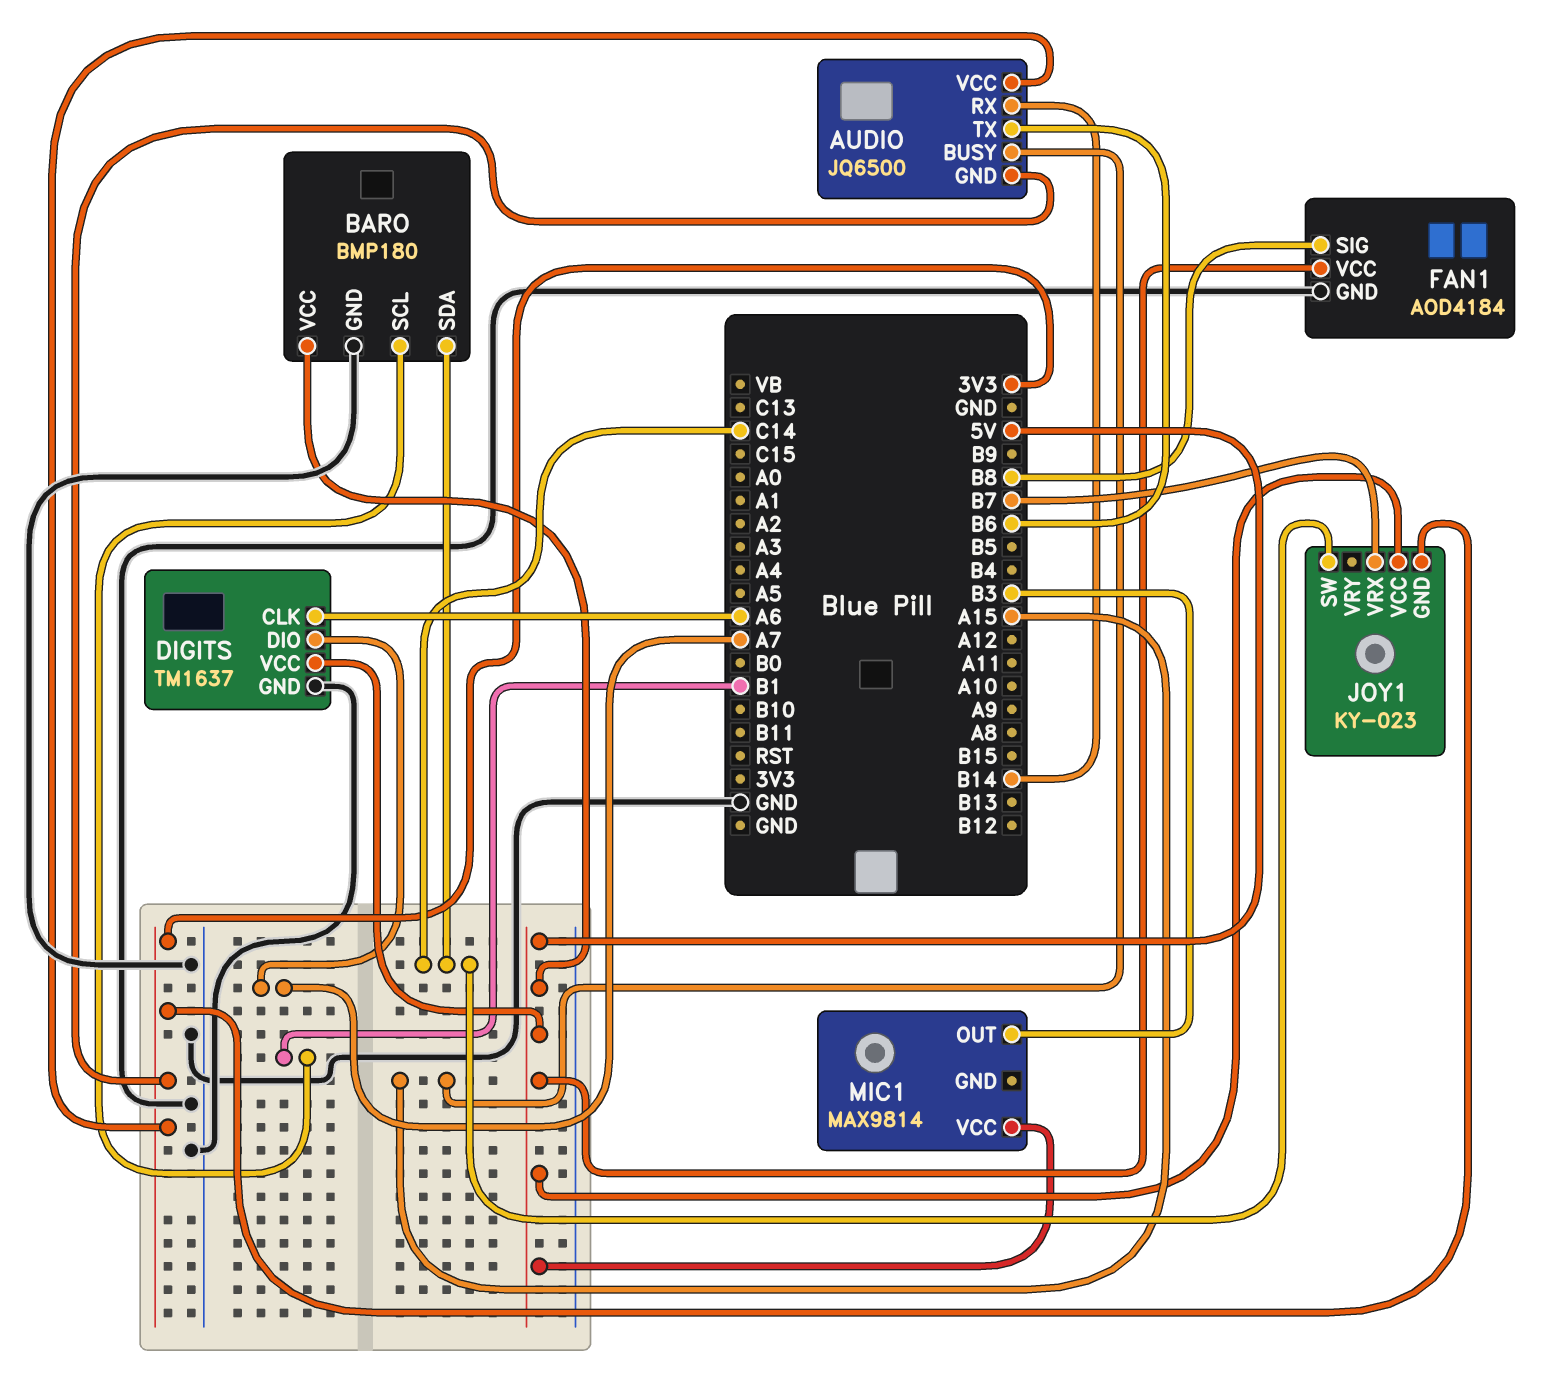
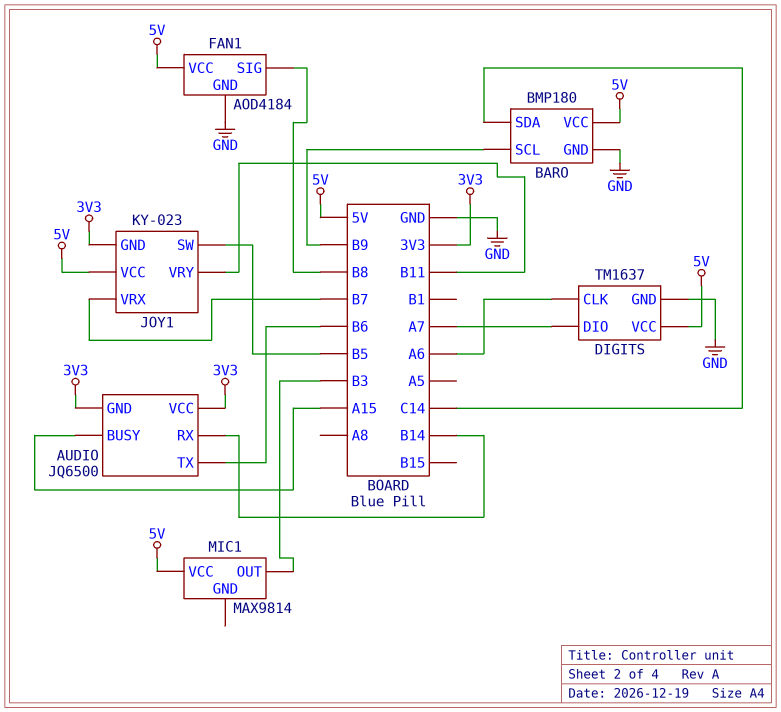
BARO pin SCL: B1 -> B9
JOY1 pin SW: C14 -> B5
JOY1 pin VRY: none -> B11

